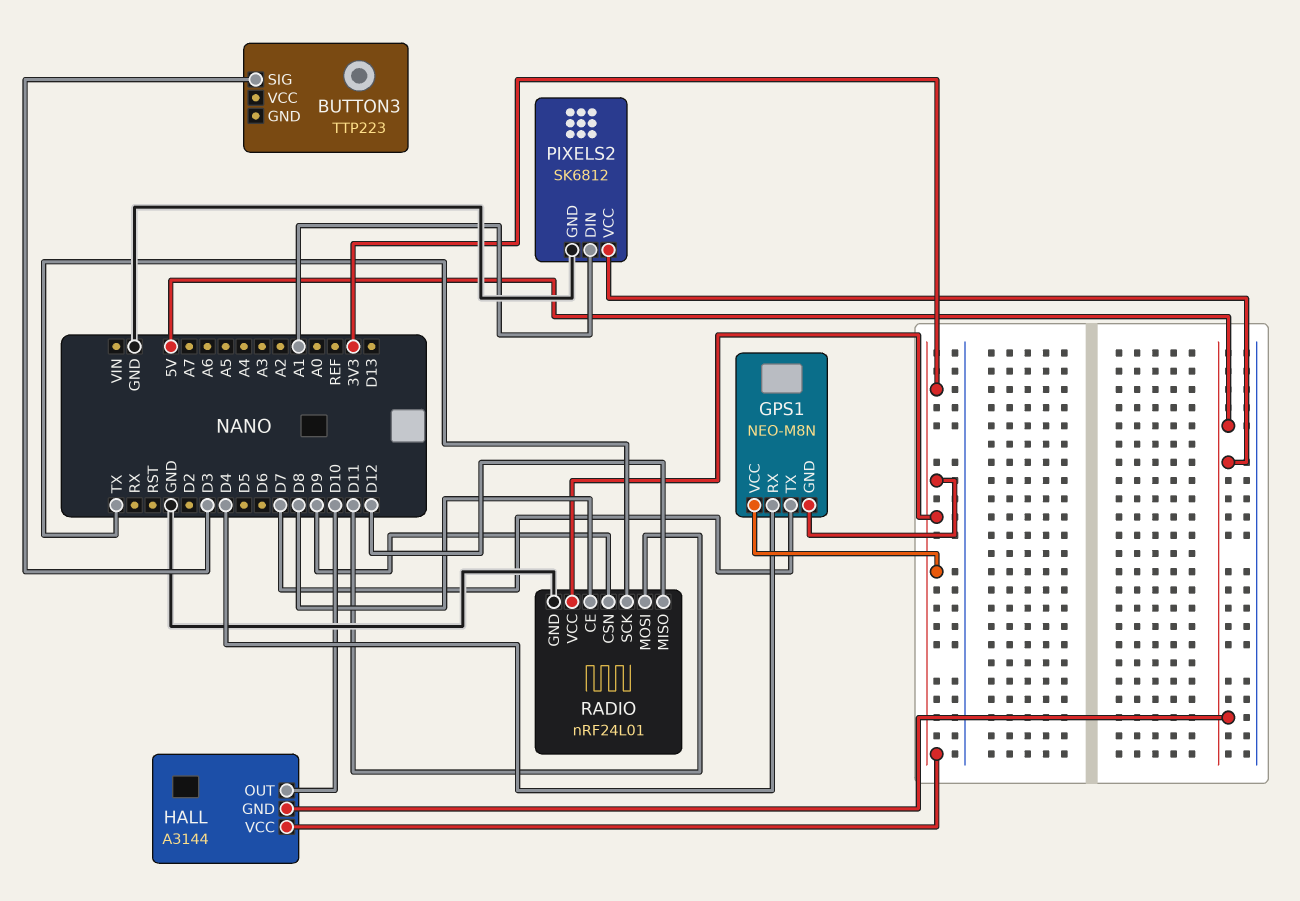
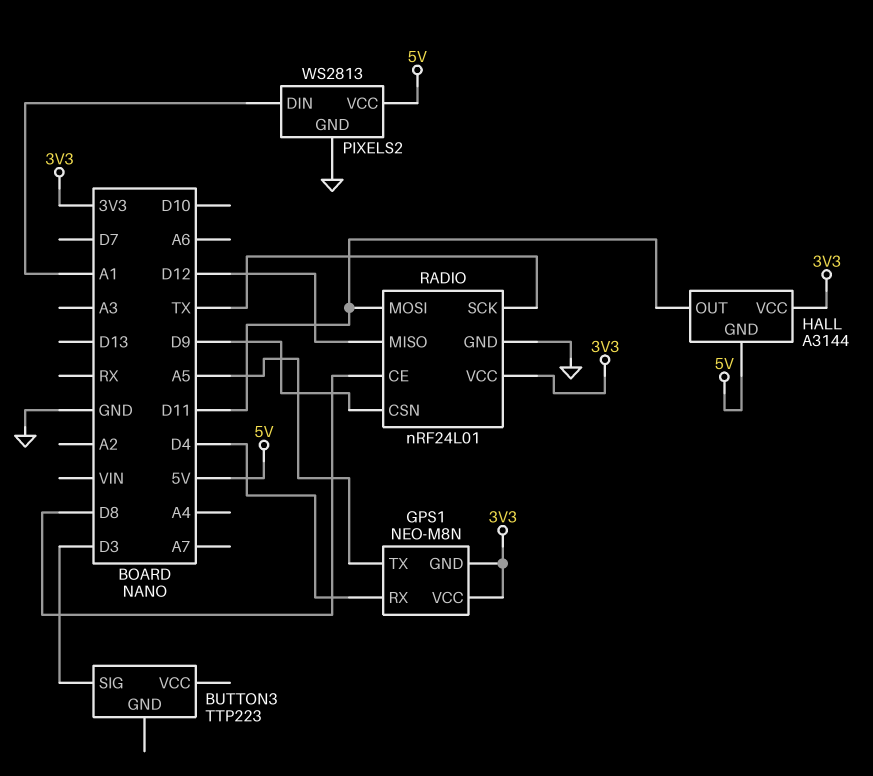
GPS1 pin TX: D7 -> A5
HALL pin OUT: D10 -> D11
PIXELS2: SK6812 -> WS2813

